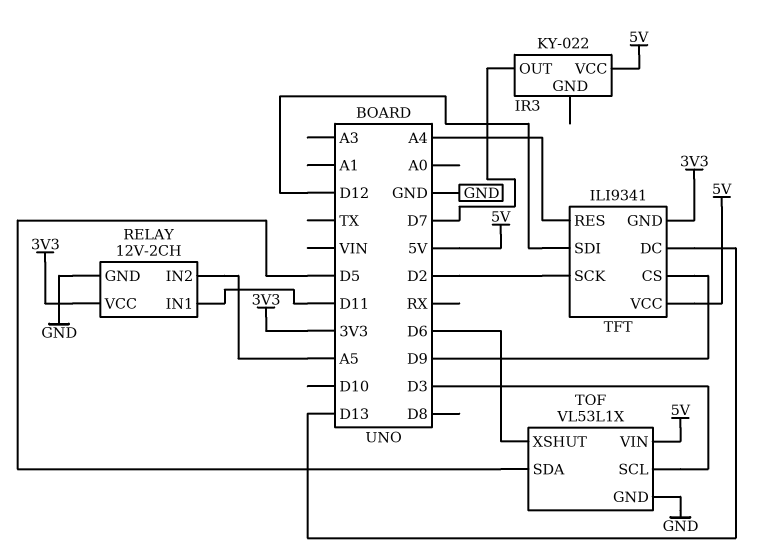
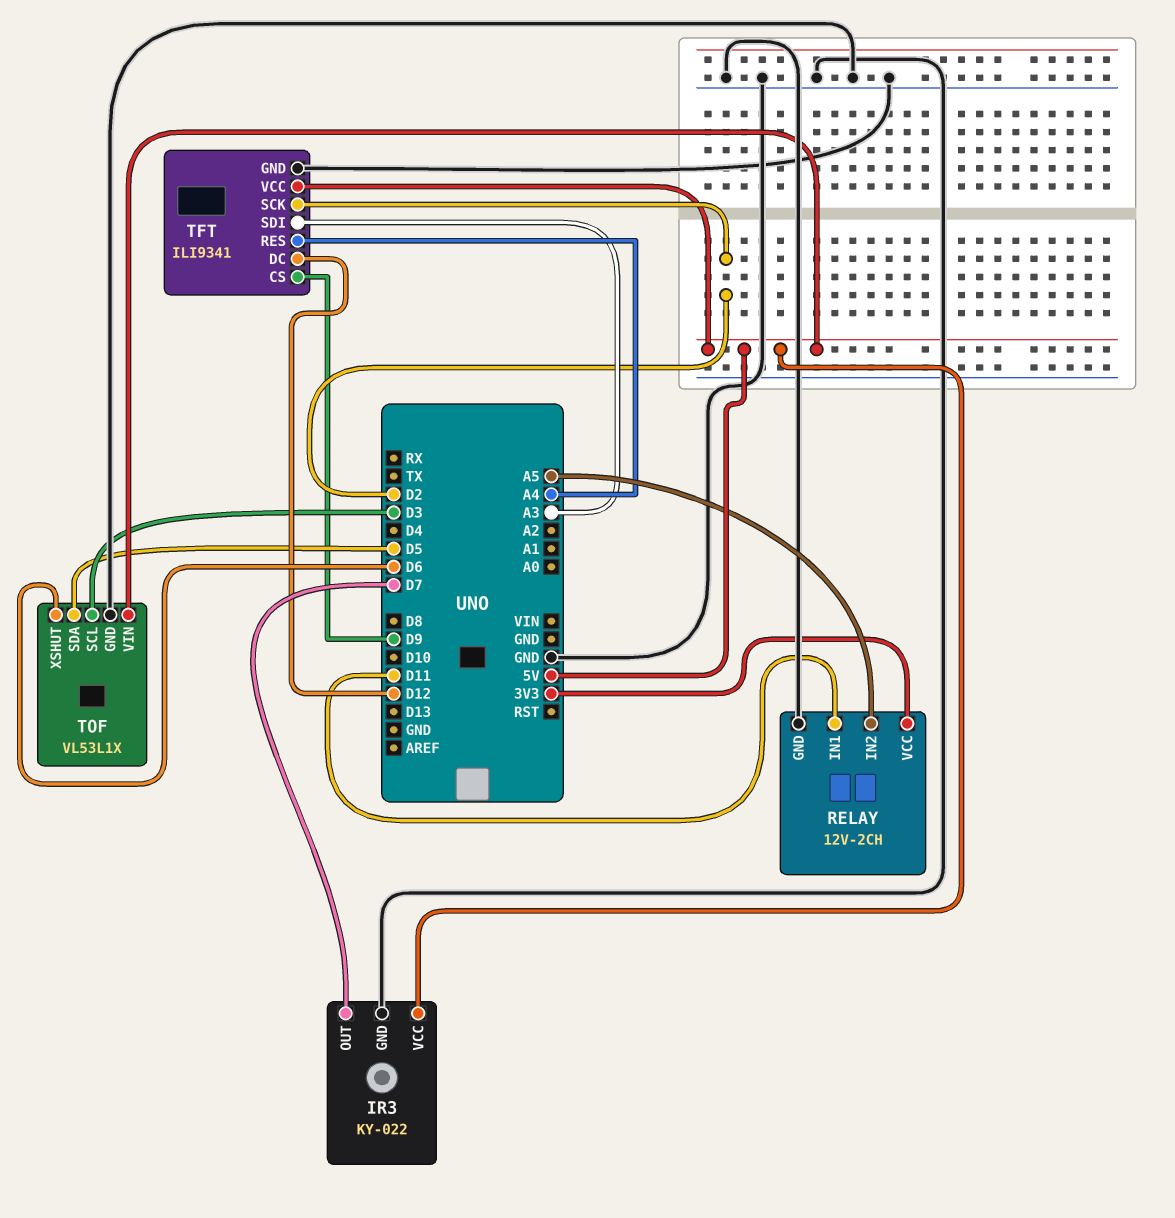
IR3 pin GND: none -> GND
TFT pin DC: D13 -> D12
TFT pin GND: 3V3 -> GND
TFT pin SDI: D12 -> A3

